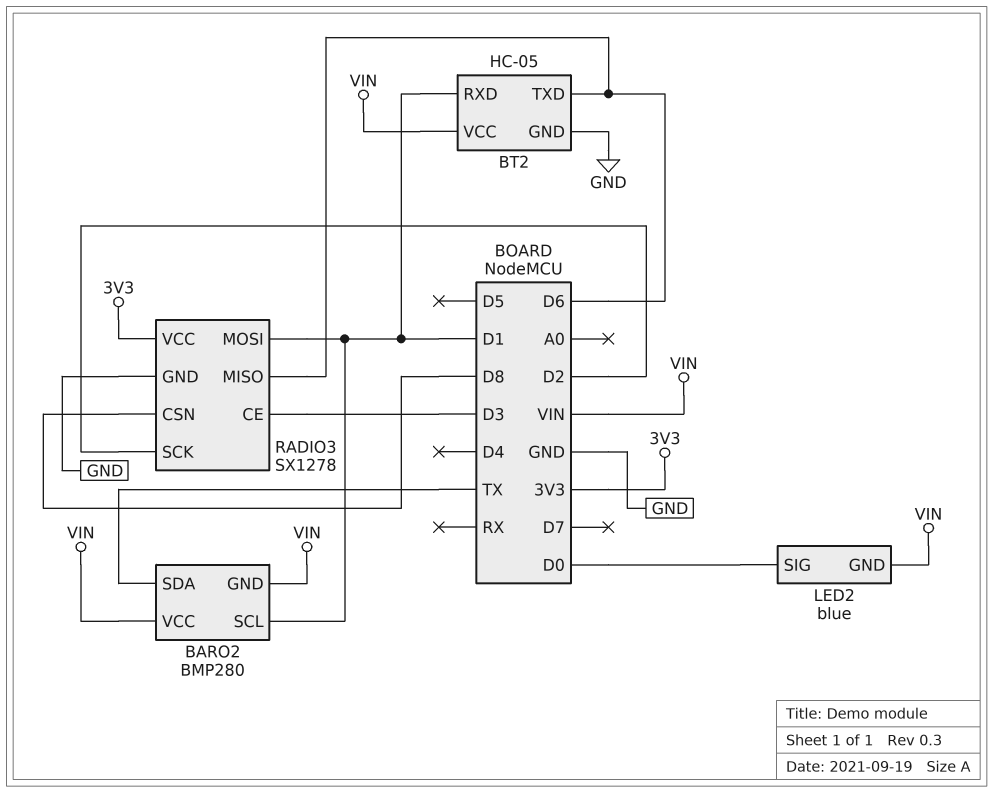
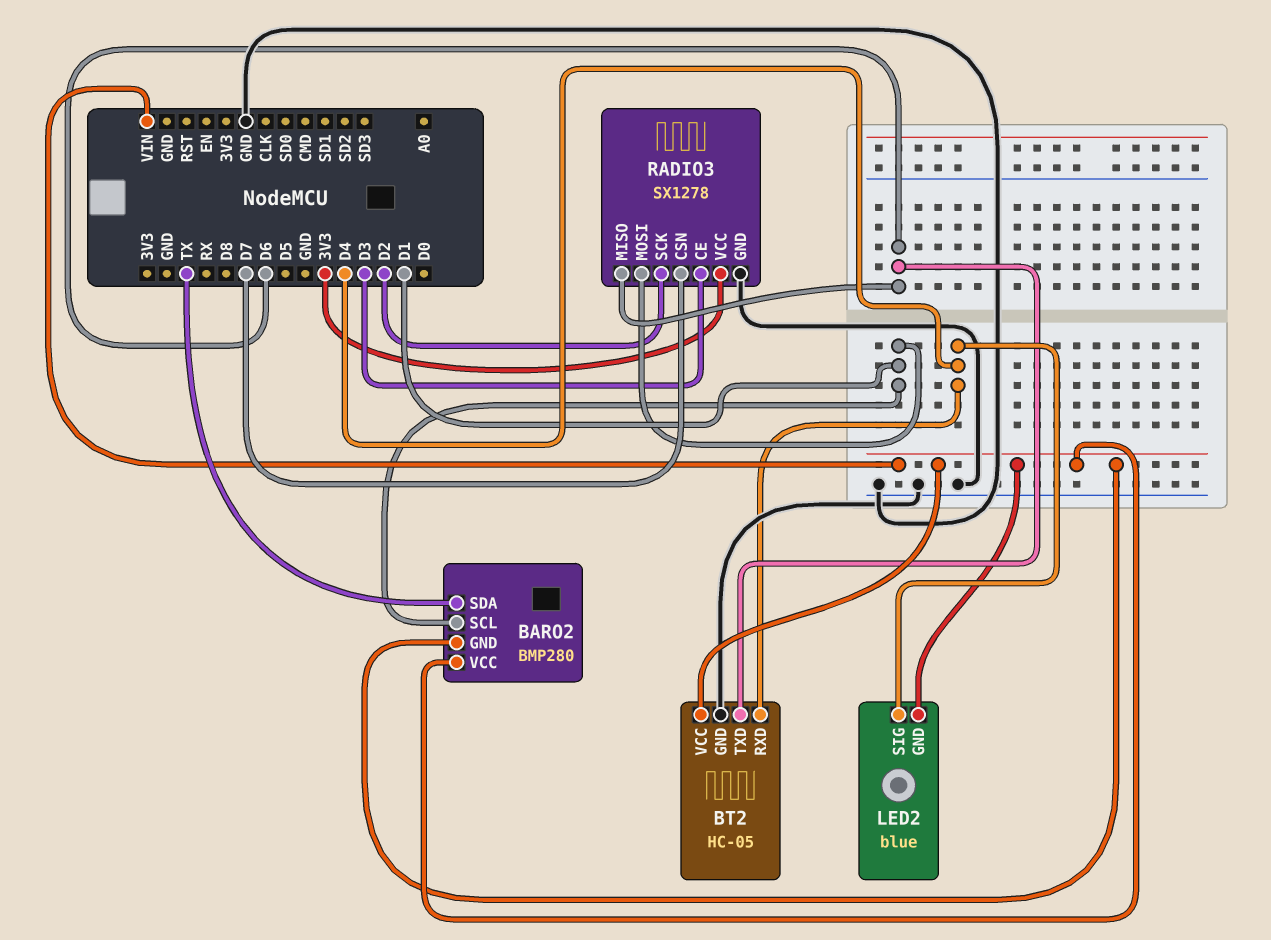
BT2 pin RXD: D1 -> D4
LED2 pin SIG: D0 -> D4
RADIO3 pin CSN: D8 -> D7

